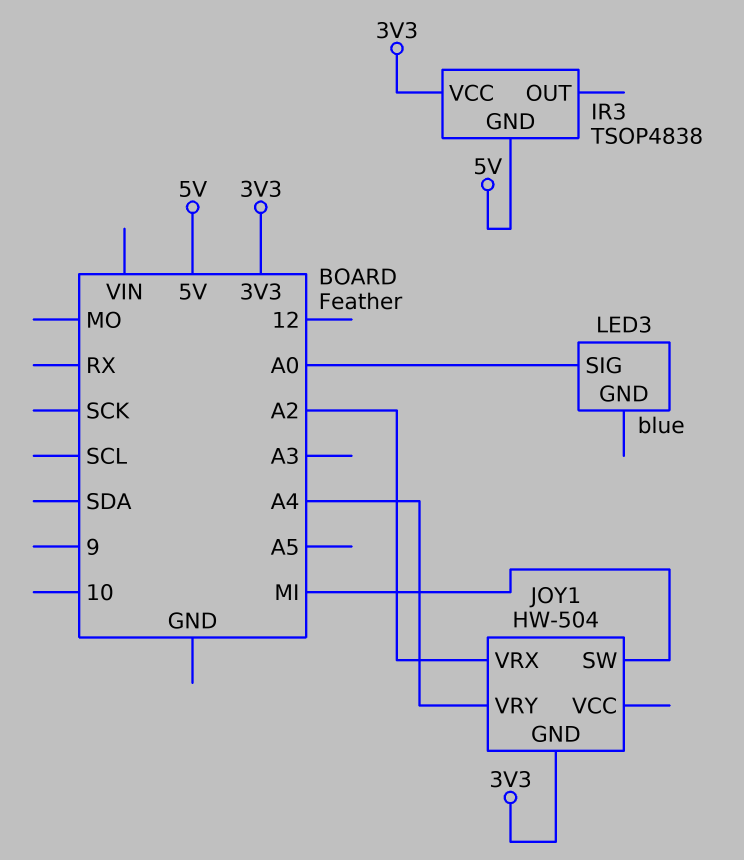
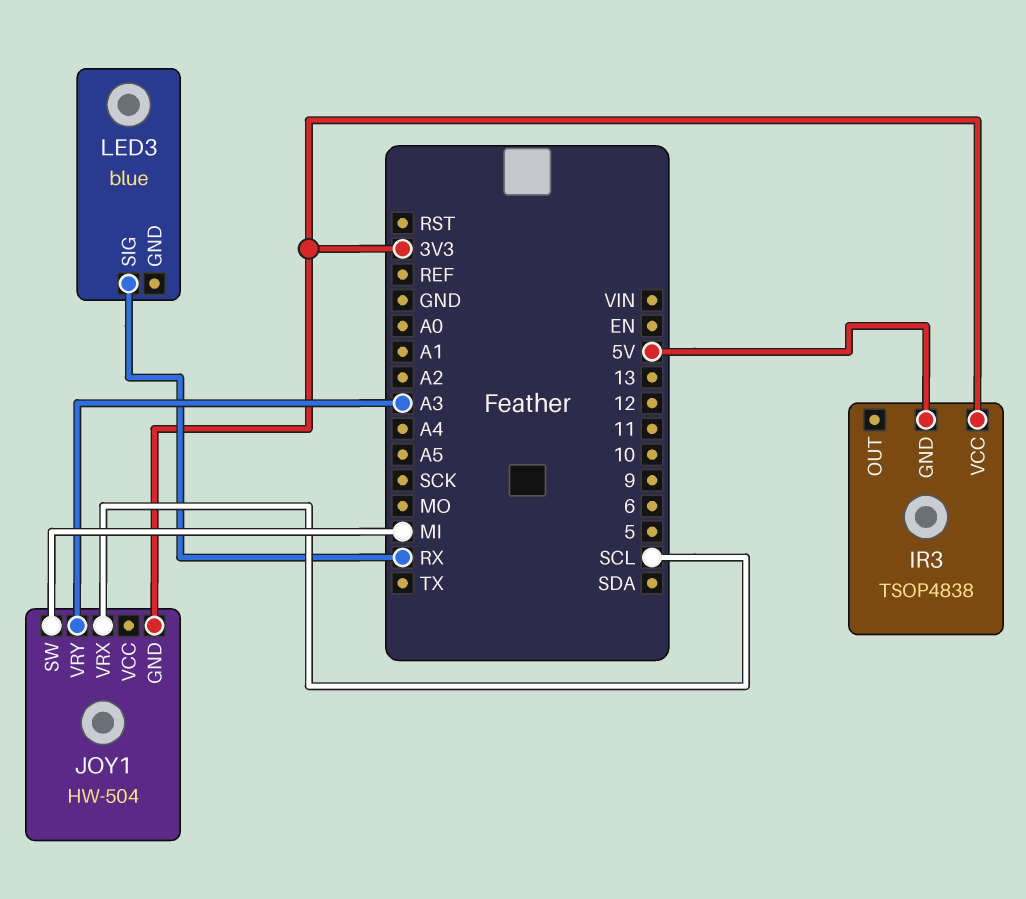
JOY1 pin VRX: A2 -> SCL
JOY1 pin VRY: A4 -> A3
LED3 pin SIG: A0 -> RX

